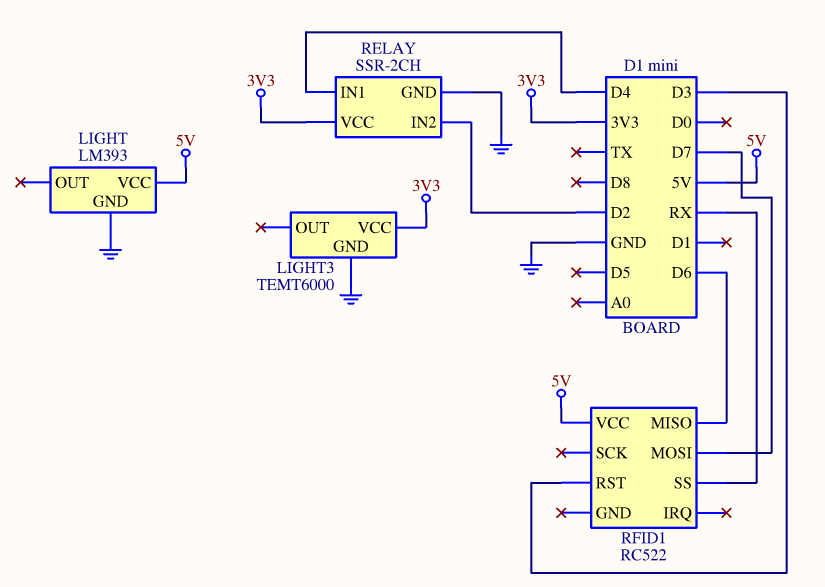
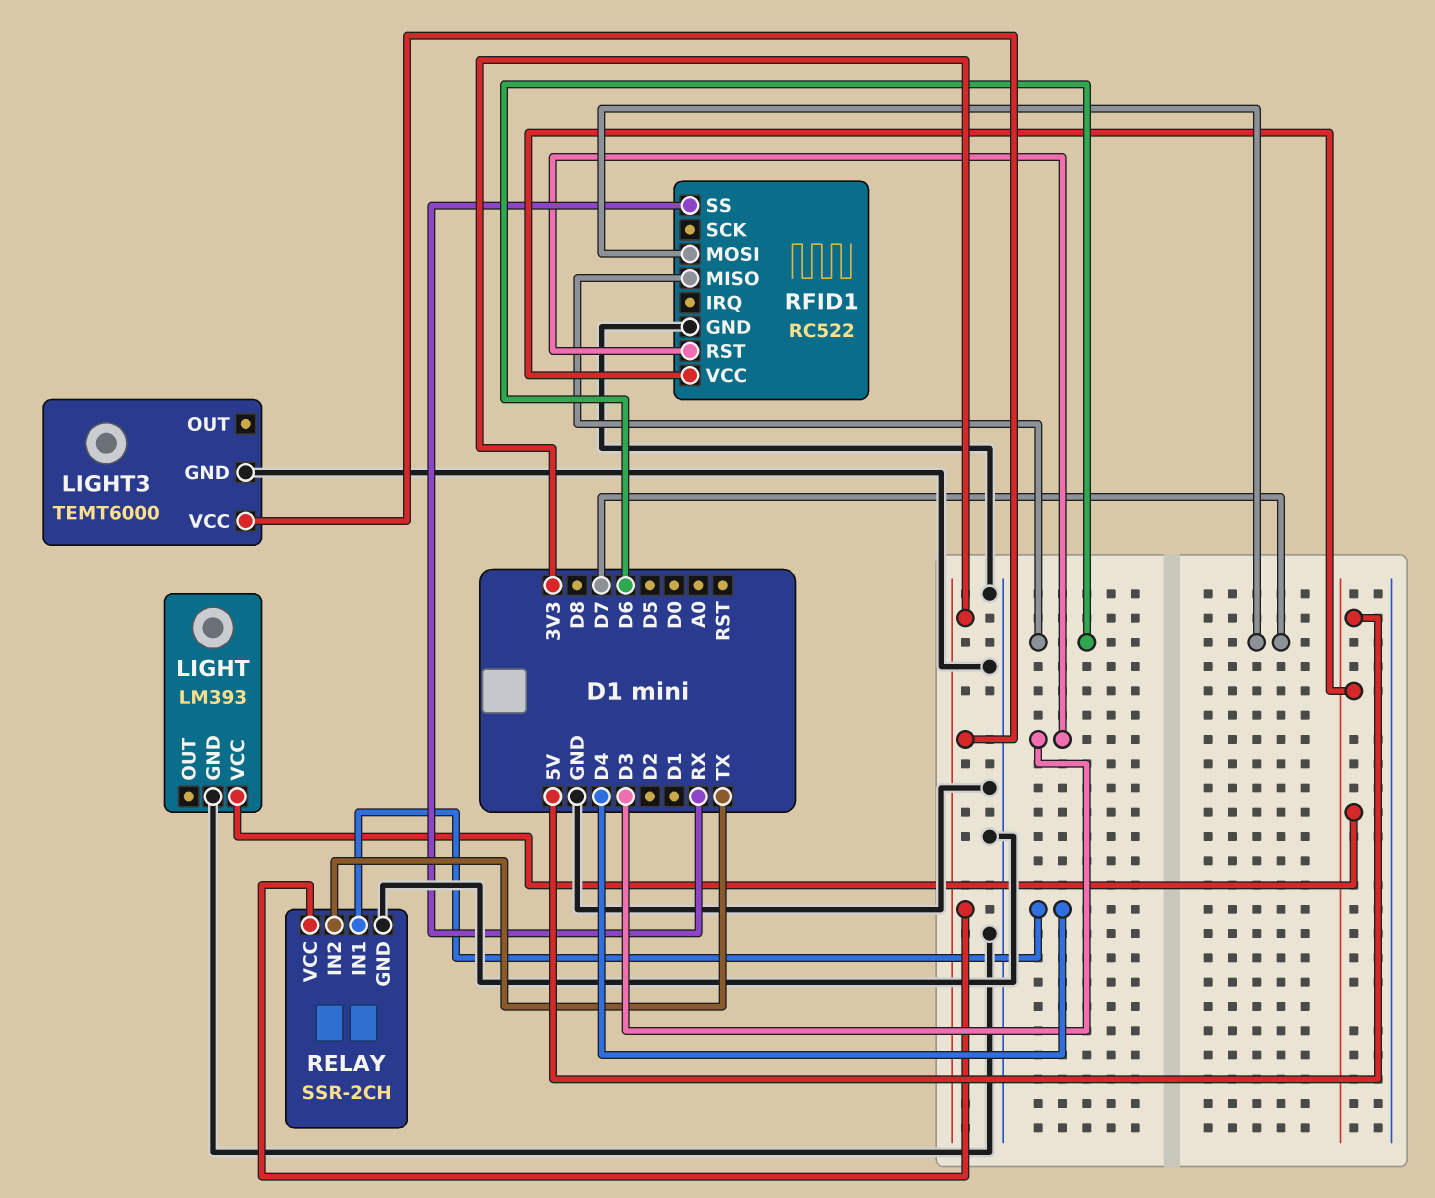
RELAY pin IN2: D2 -> TX
RFID1 pin GND: none -> GND

